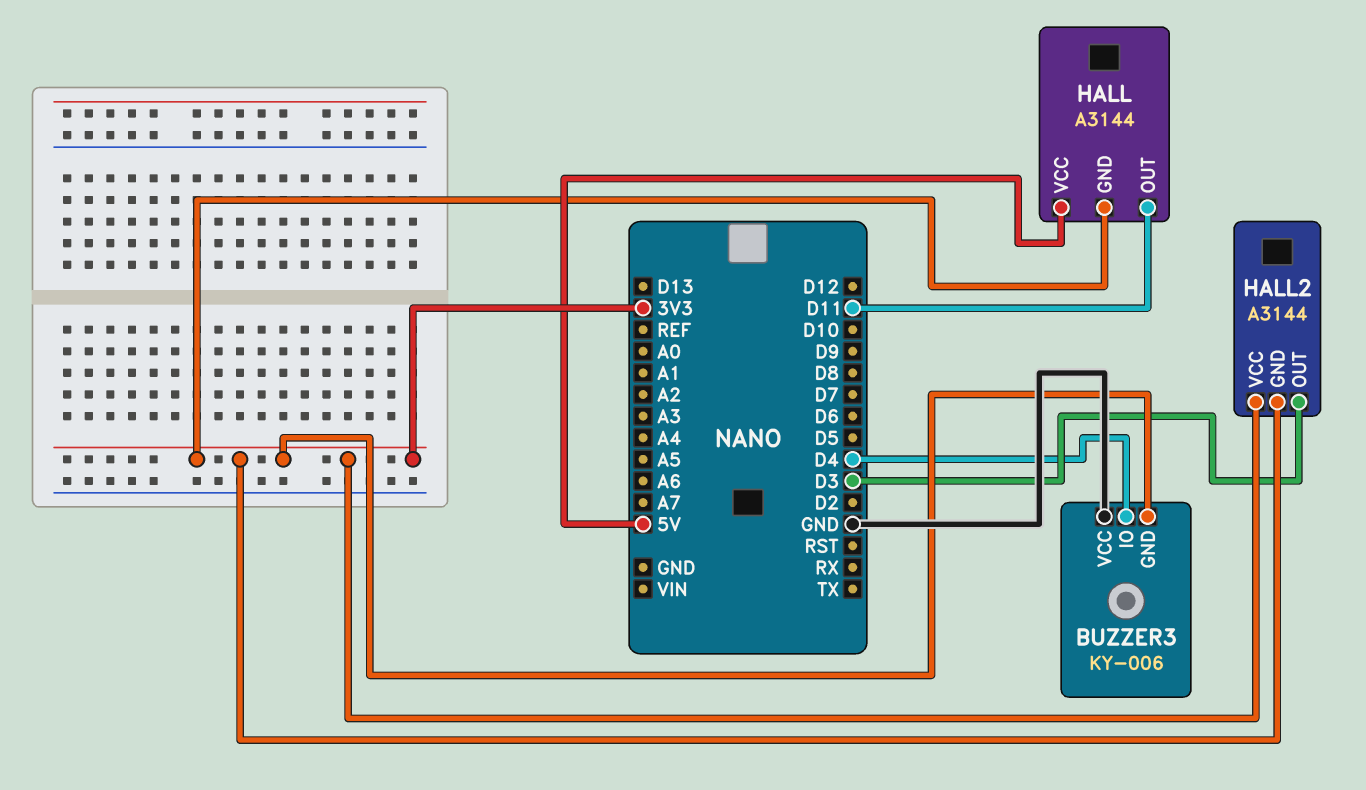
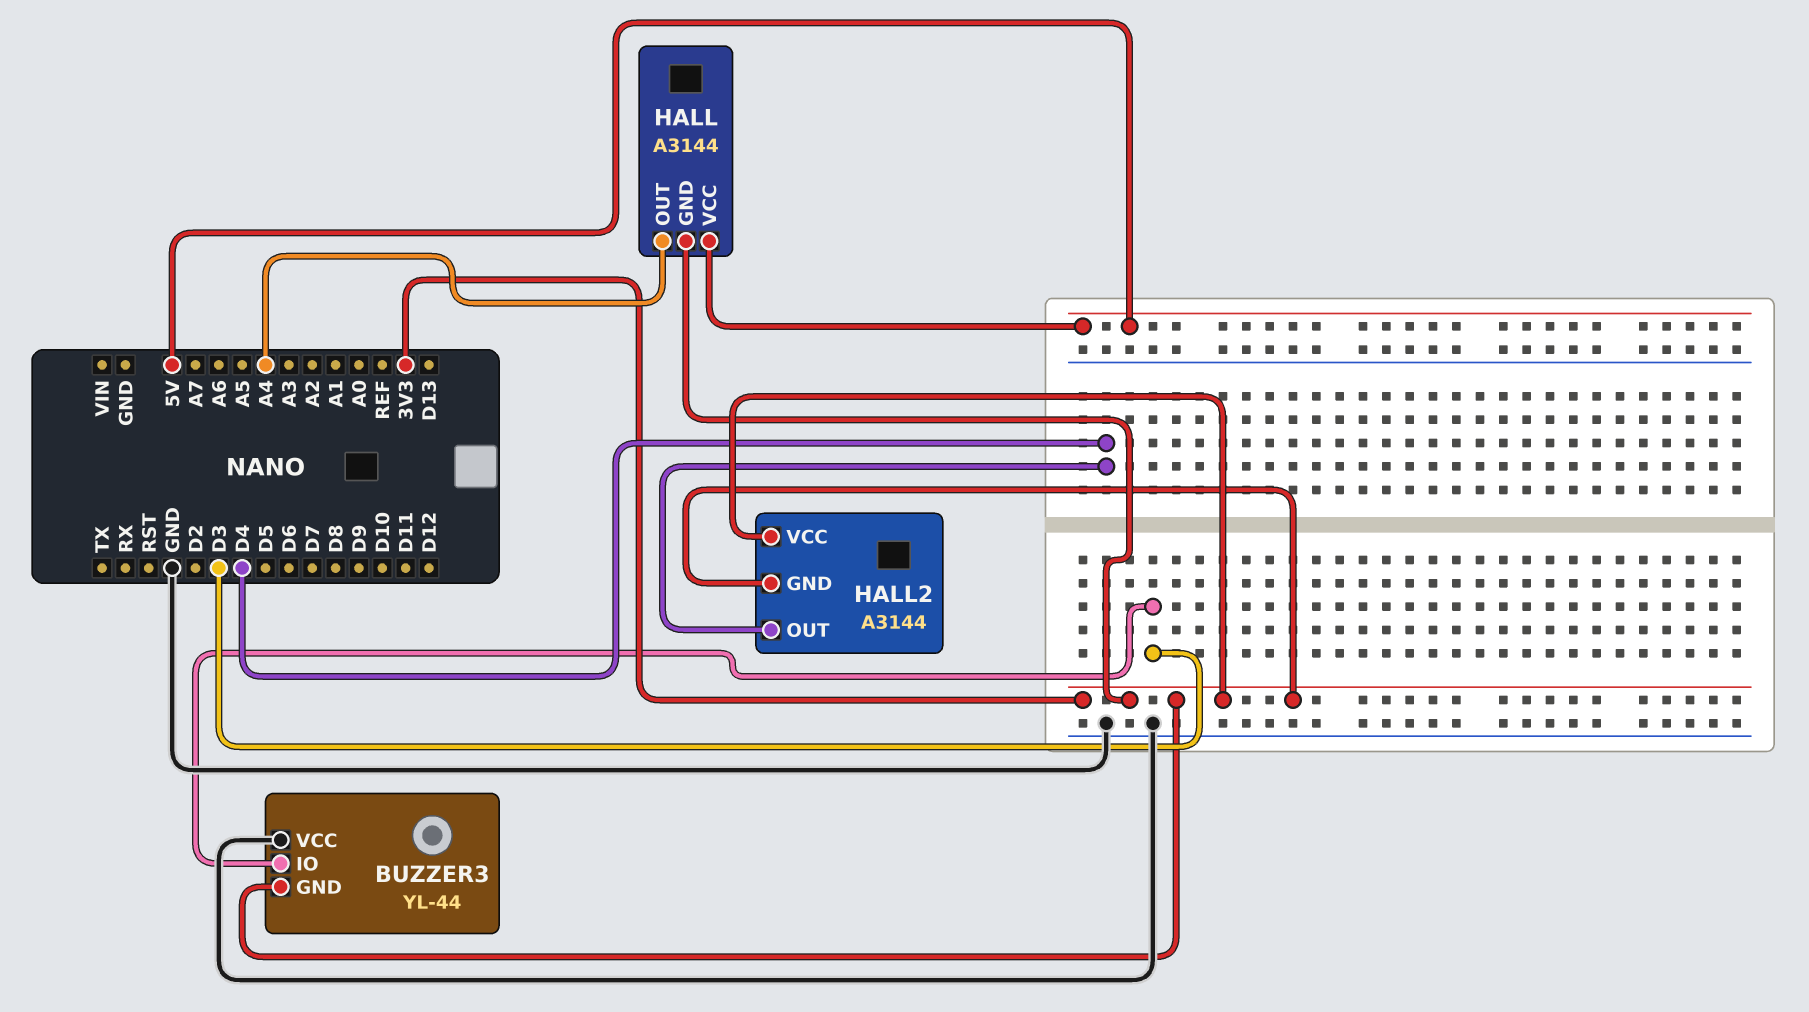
BUZZER3: KY-006 -> YL-44
BUZZER3 pin IO: D4 -> D3
HALL pin OUT: D11 -> A4
HALL2 pin OUT: D3 -> D4

